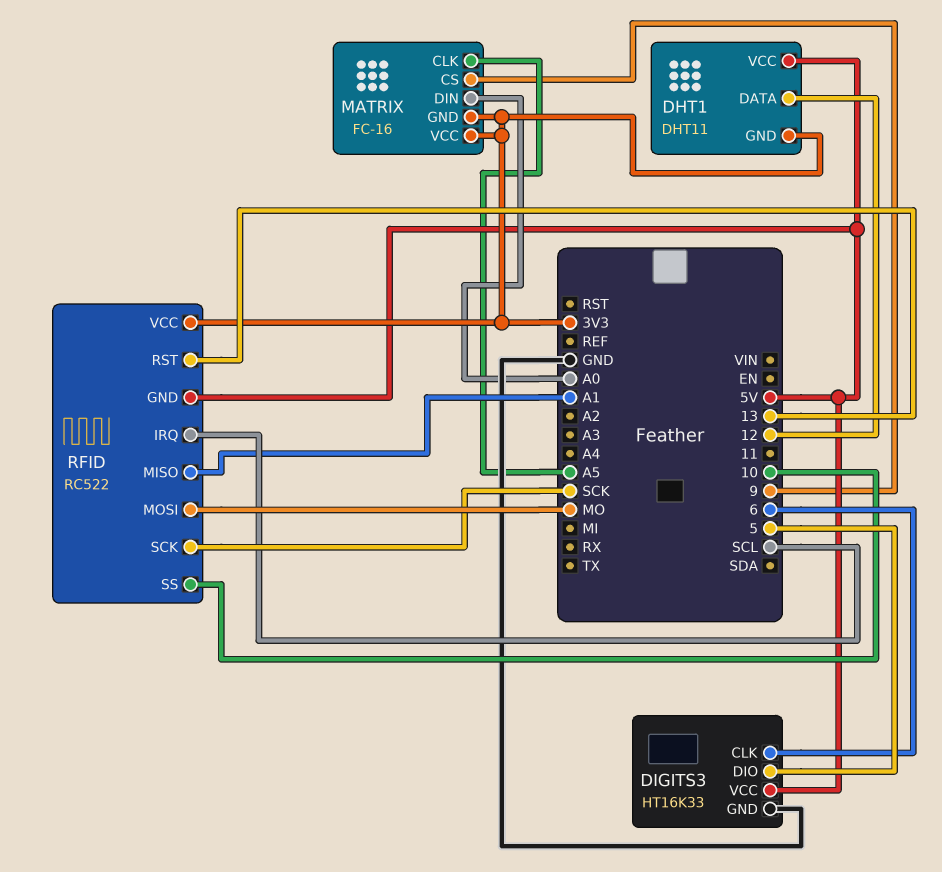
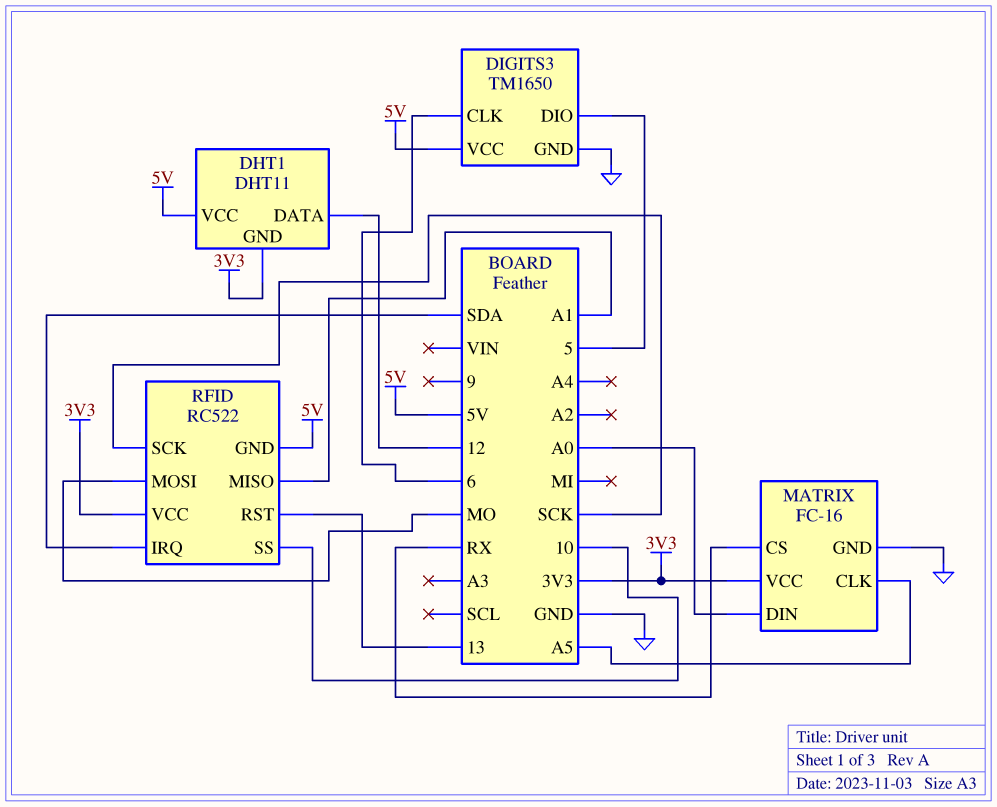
DIGITS3: HT16K33 -> TM1650
MATRIX pin CS: 9 -> RX
MATRIX pin GND: 3V3 -> GND
RFID pin IRQ: SCL -> SDA

